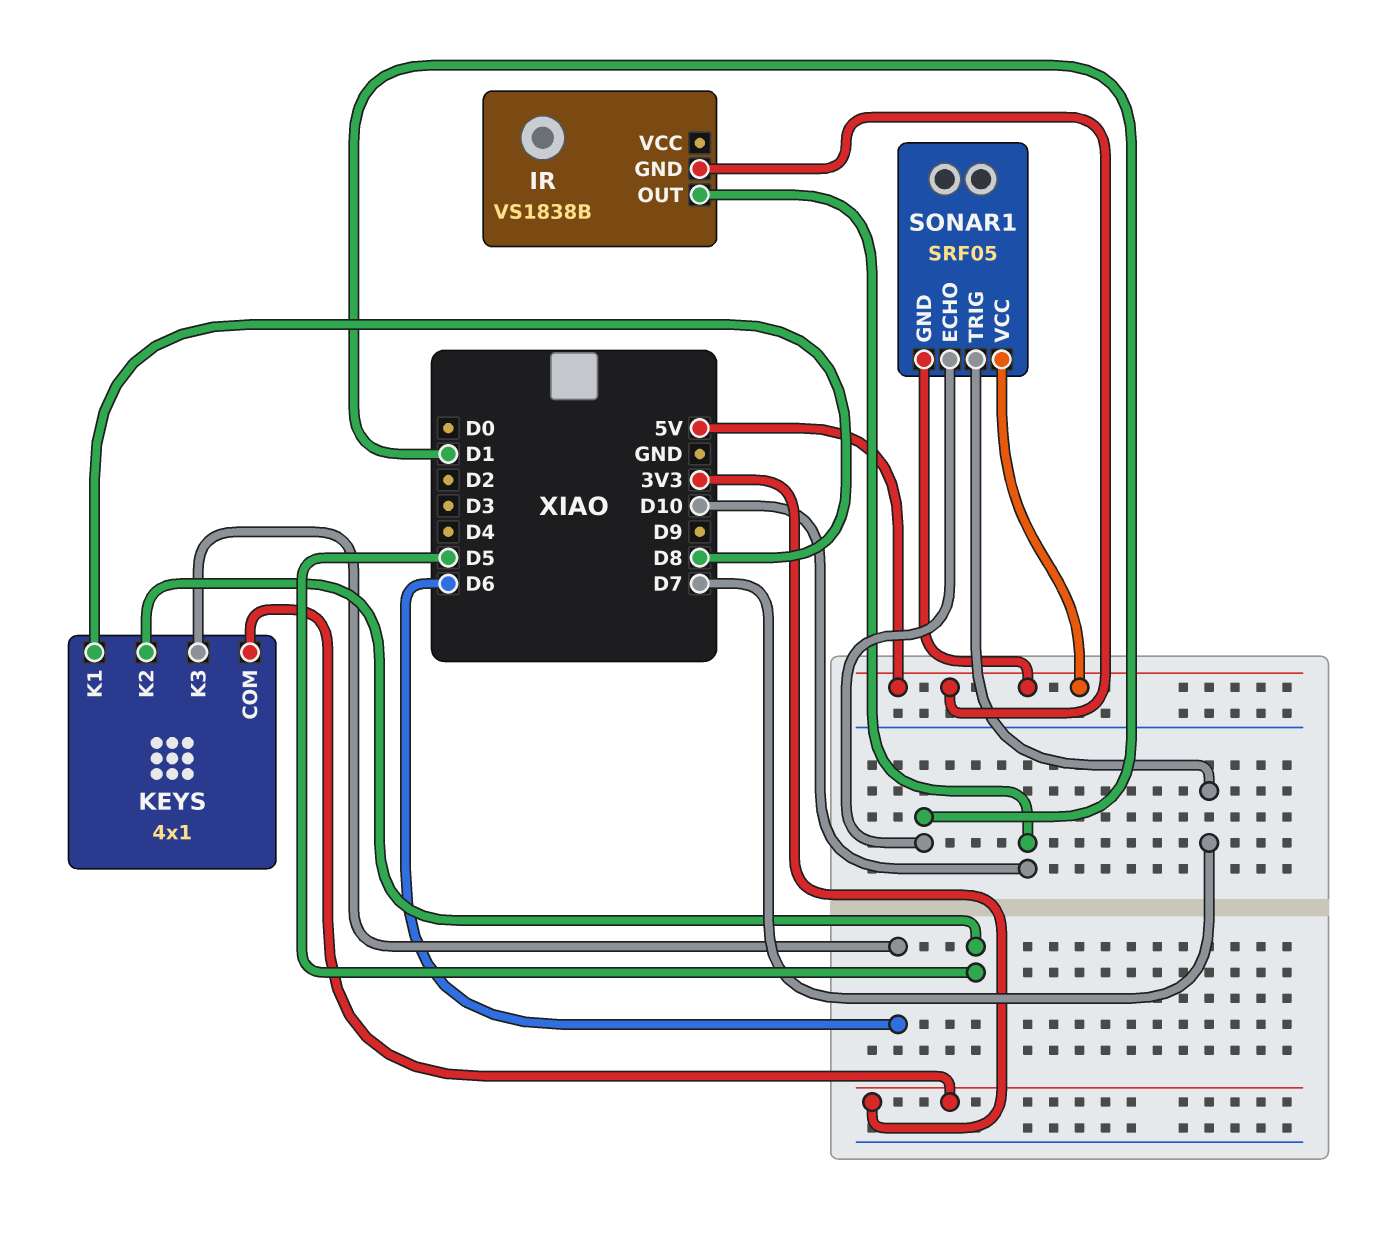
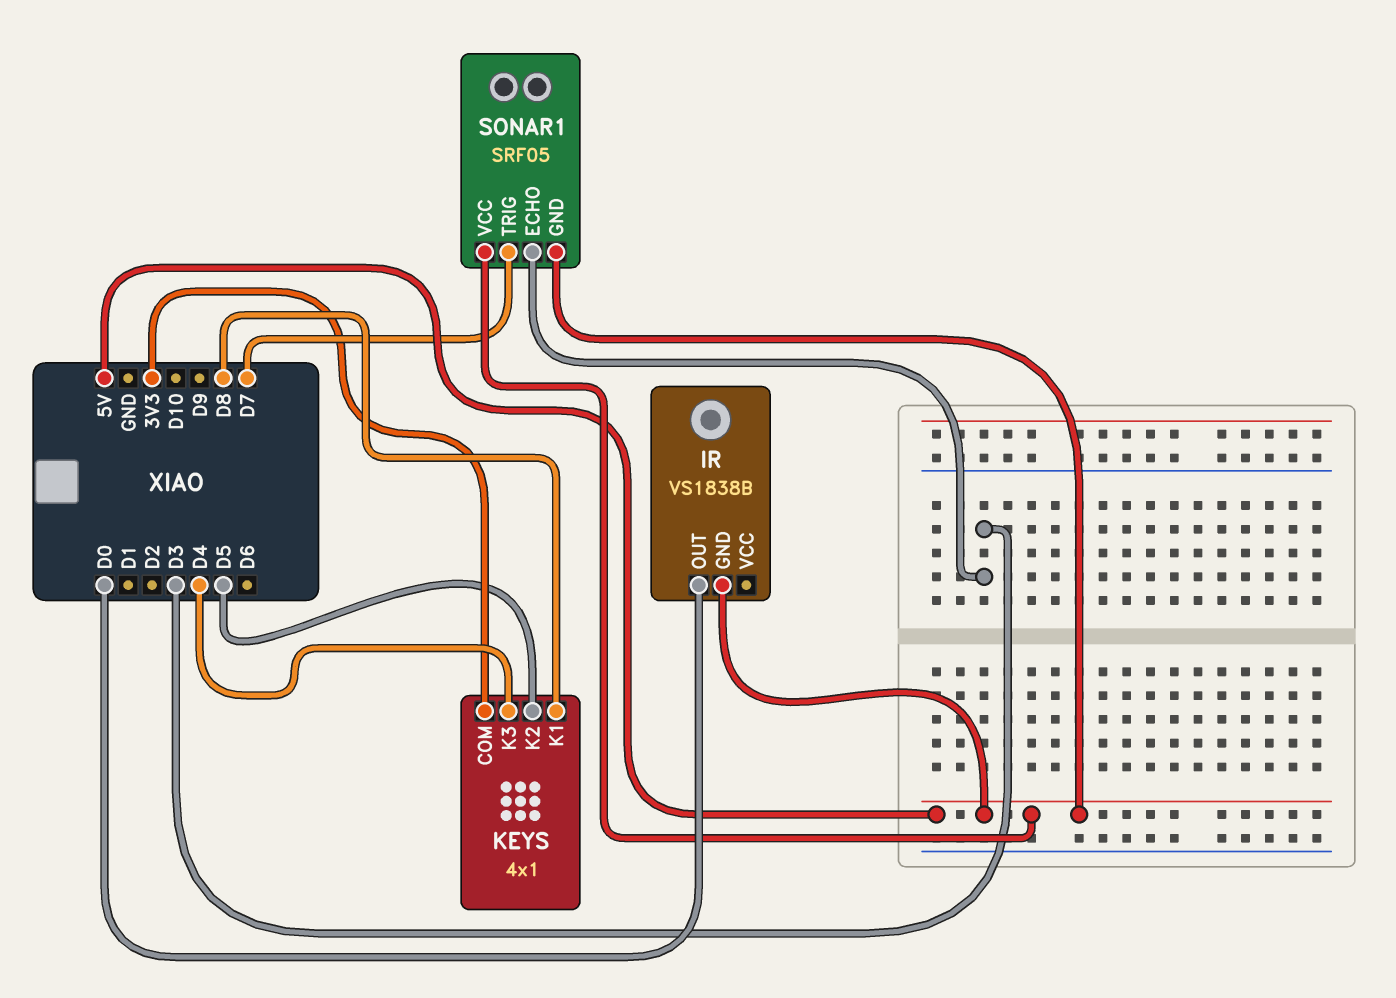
IR pin OUT: D10 -> D0
KEYS pin K3: D6 -> D4
SONAR1 pin ECHO: D1 -> D3

